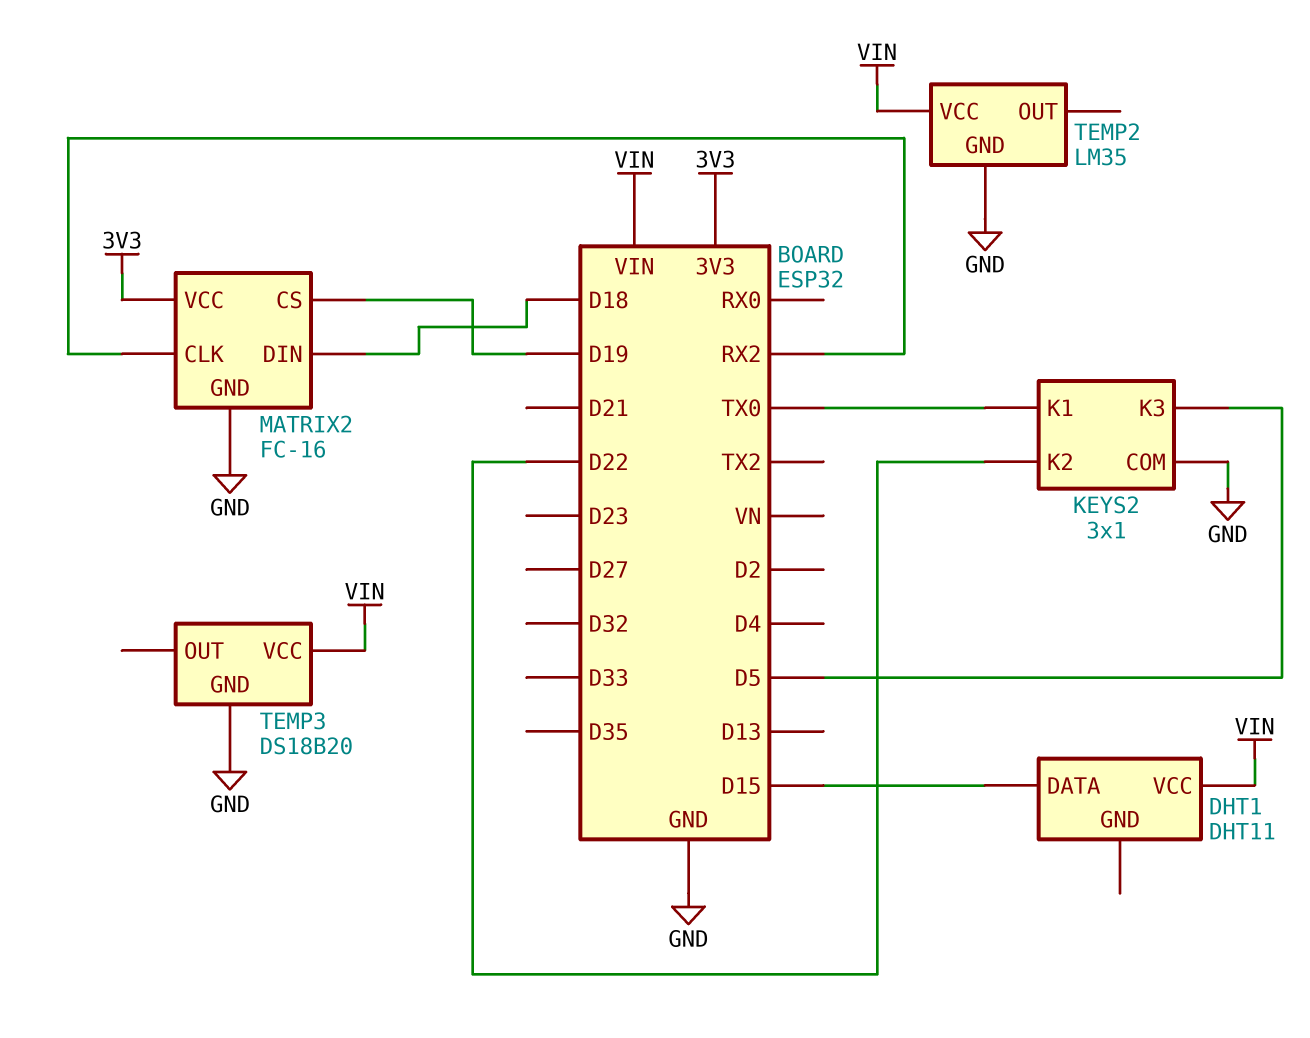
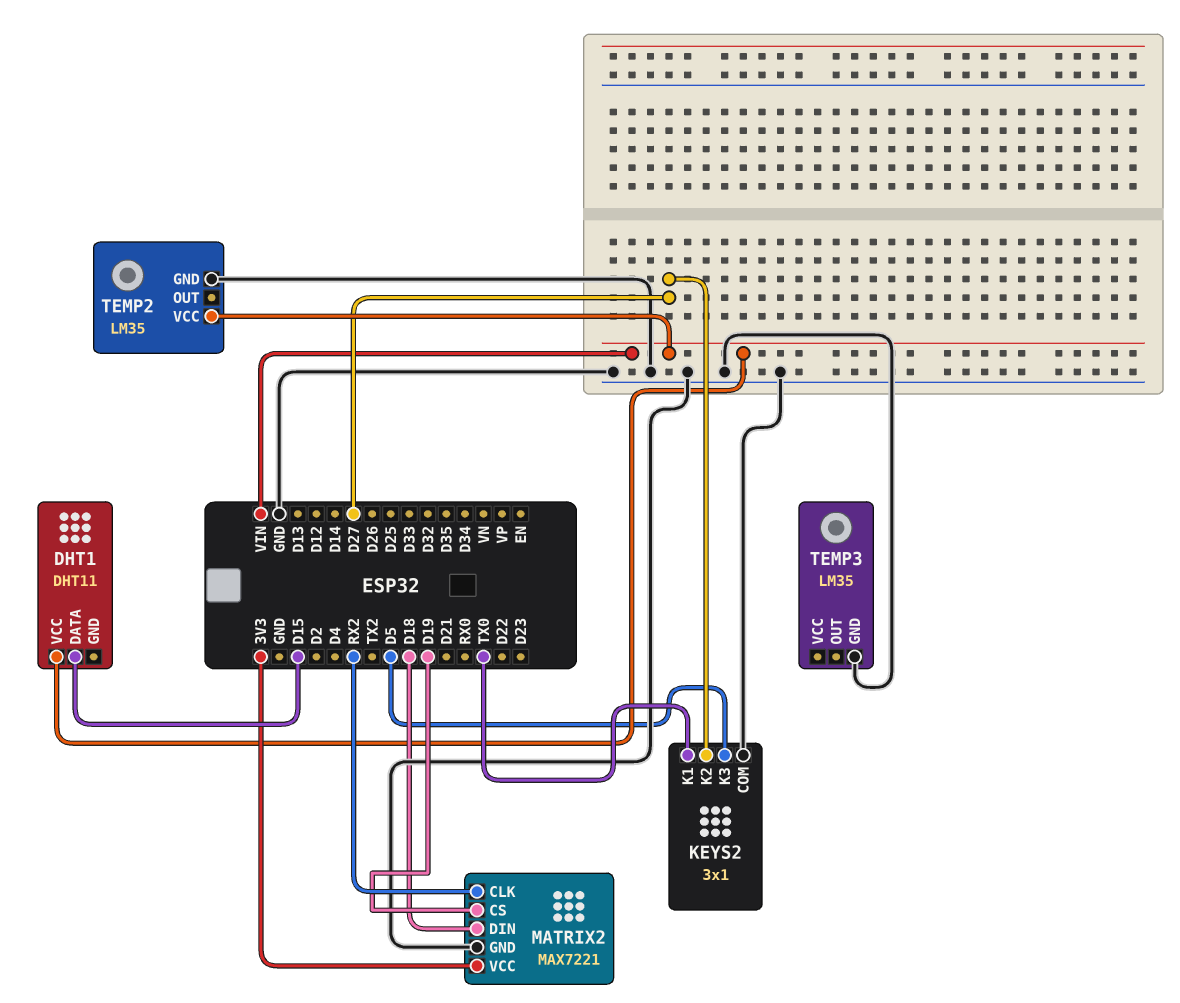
KEYS2 pin K2: D22 -> D27
MATRIX2: FC-16 -> MAX7221
TEMP3: DS18B20 -> LM35
TEMP3 pin VCC: VIN -> none

